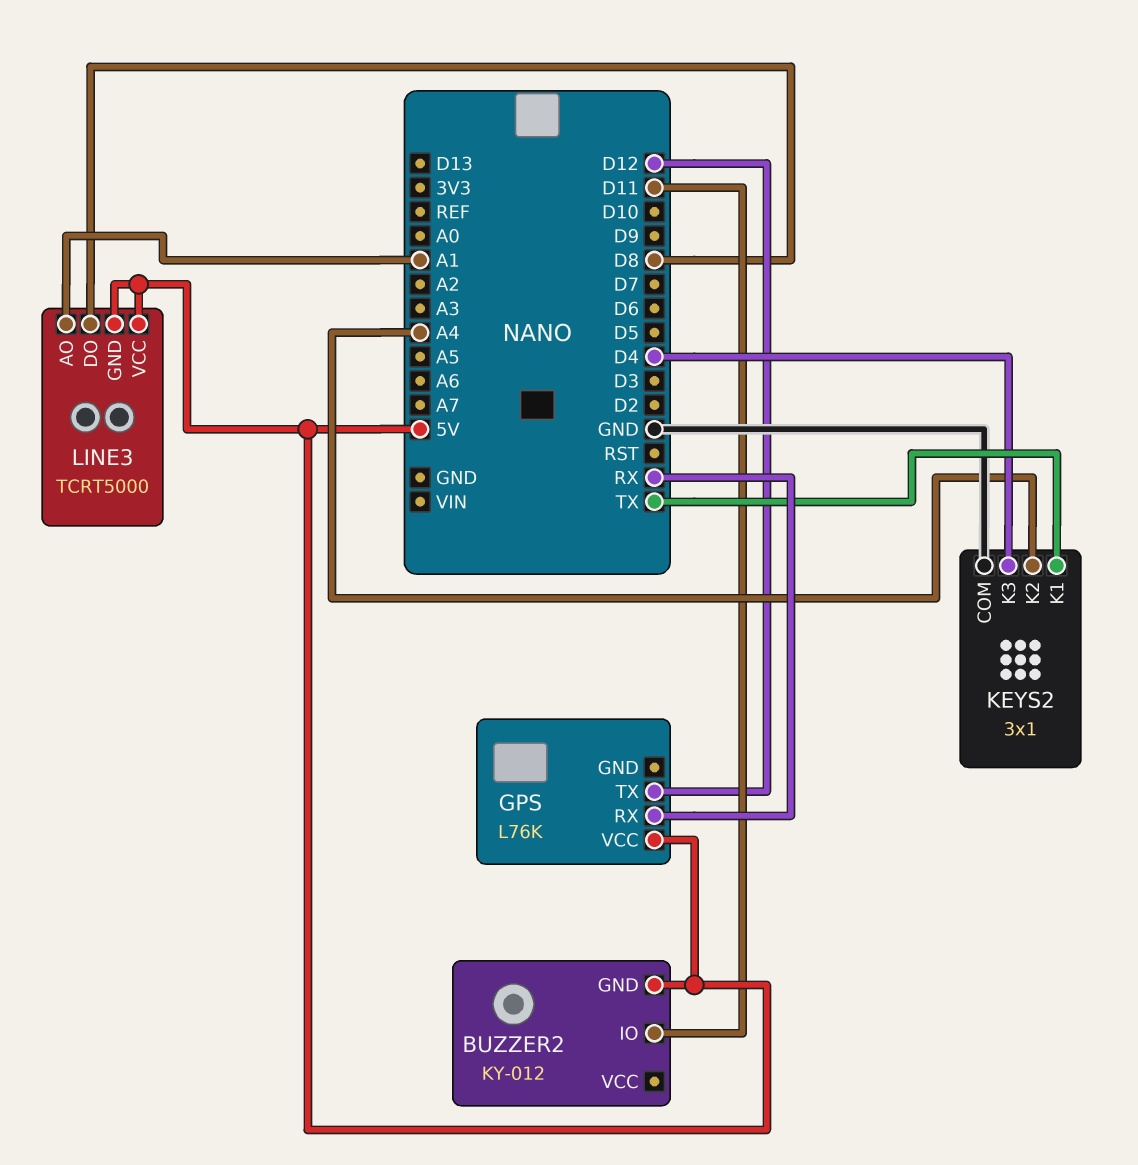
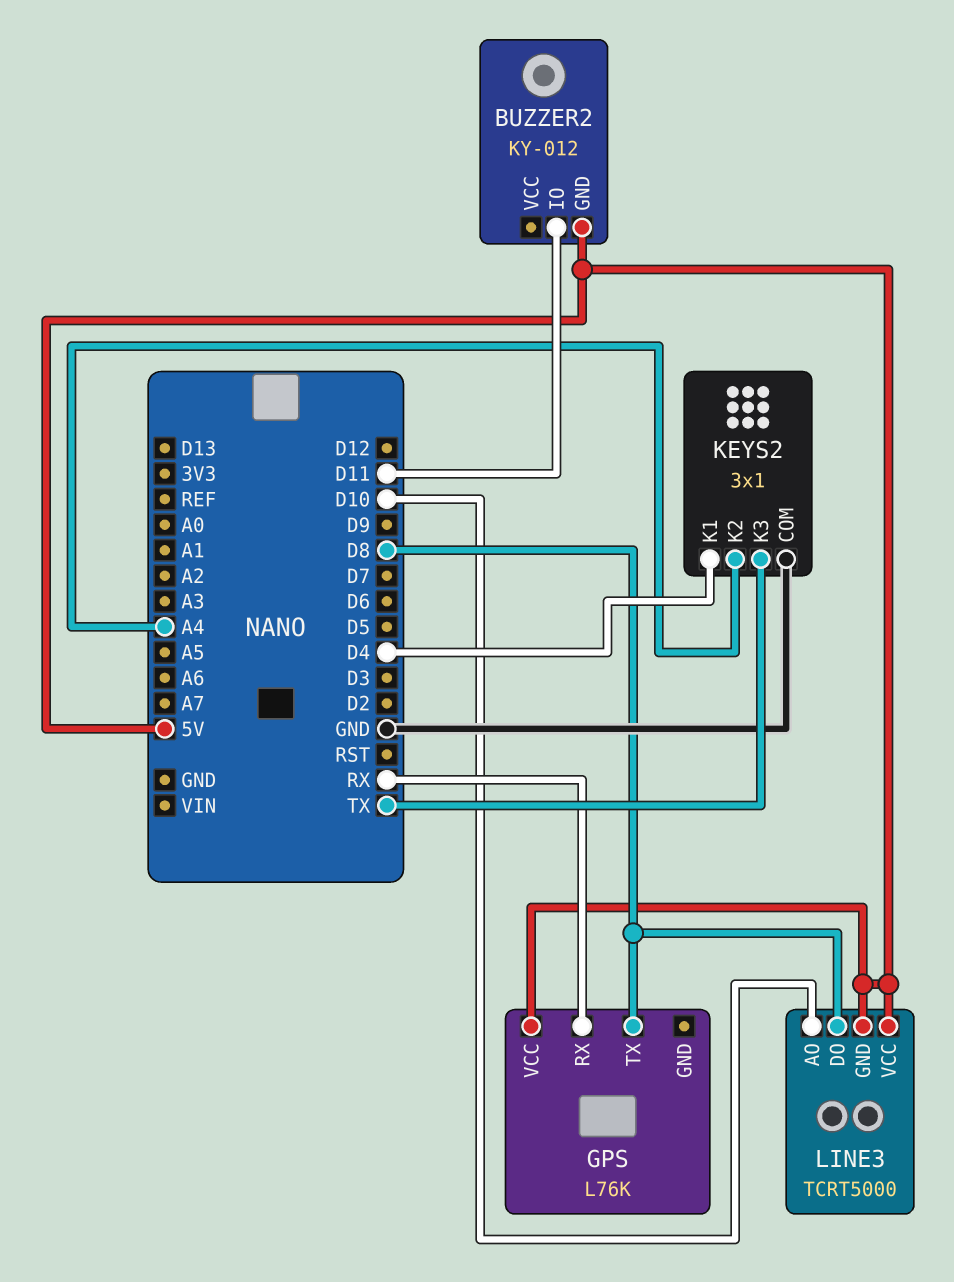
GPS pin TX: D12 -> D8
KEYS2 pin K1: TX -> D4
KEYS2 pin K3: D4 -> TX
LINE3 pin AO: A1 -> D10

